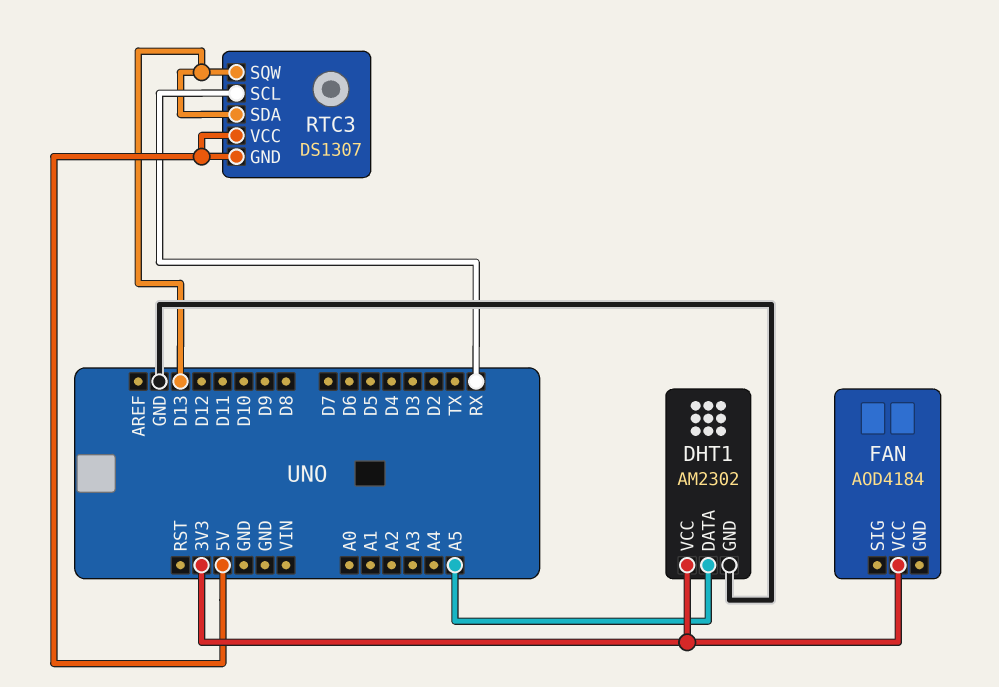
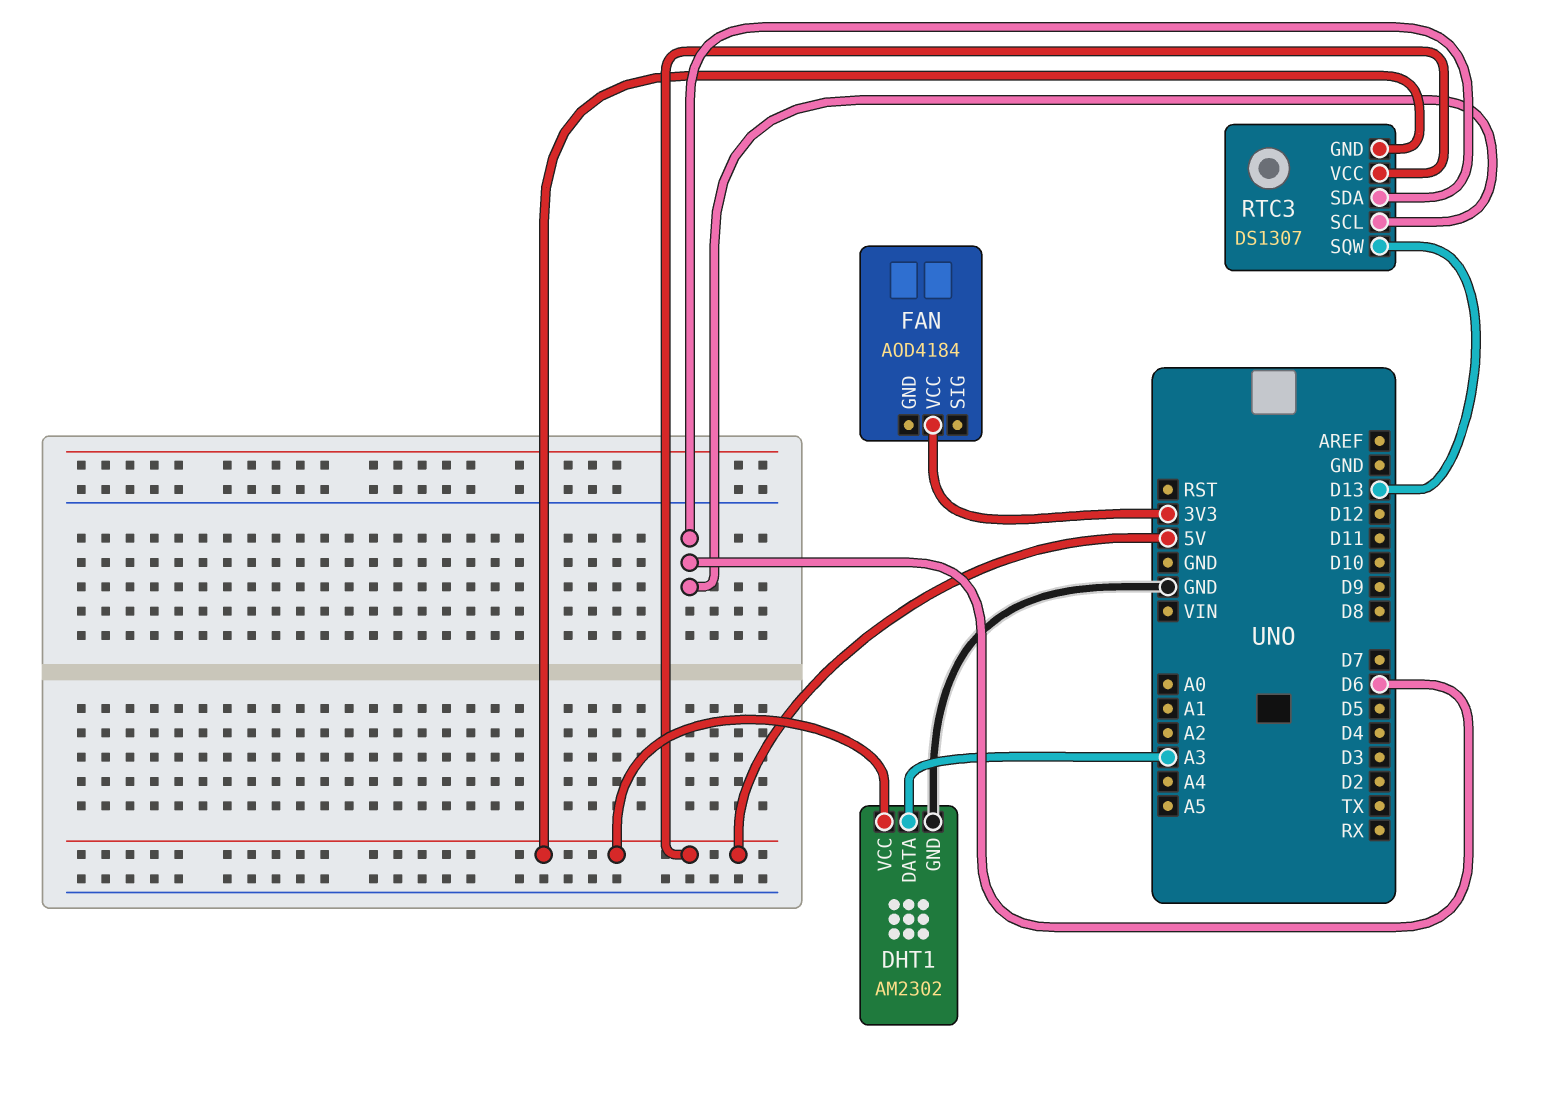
DHT1 pin DATA: A5 -> A3
DHT1 pin VCC: 3V3 -> 5V
RTC3 pin SCL: RX -> D6
RTC3 pin SDA: D13 -> D6

